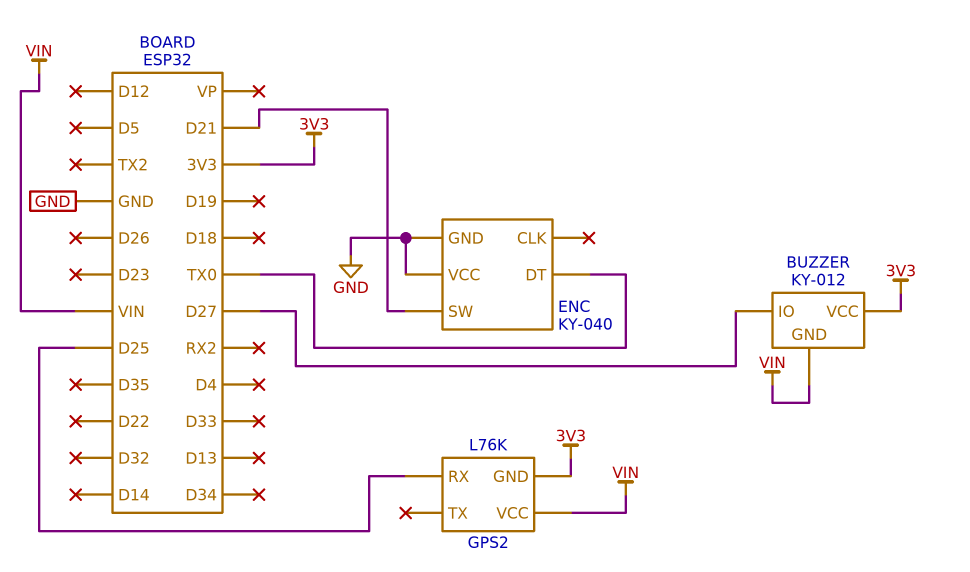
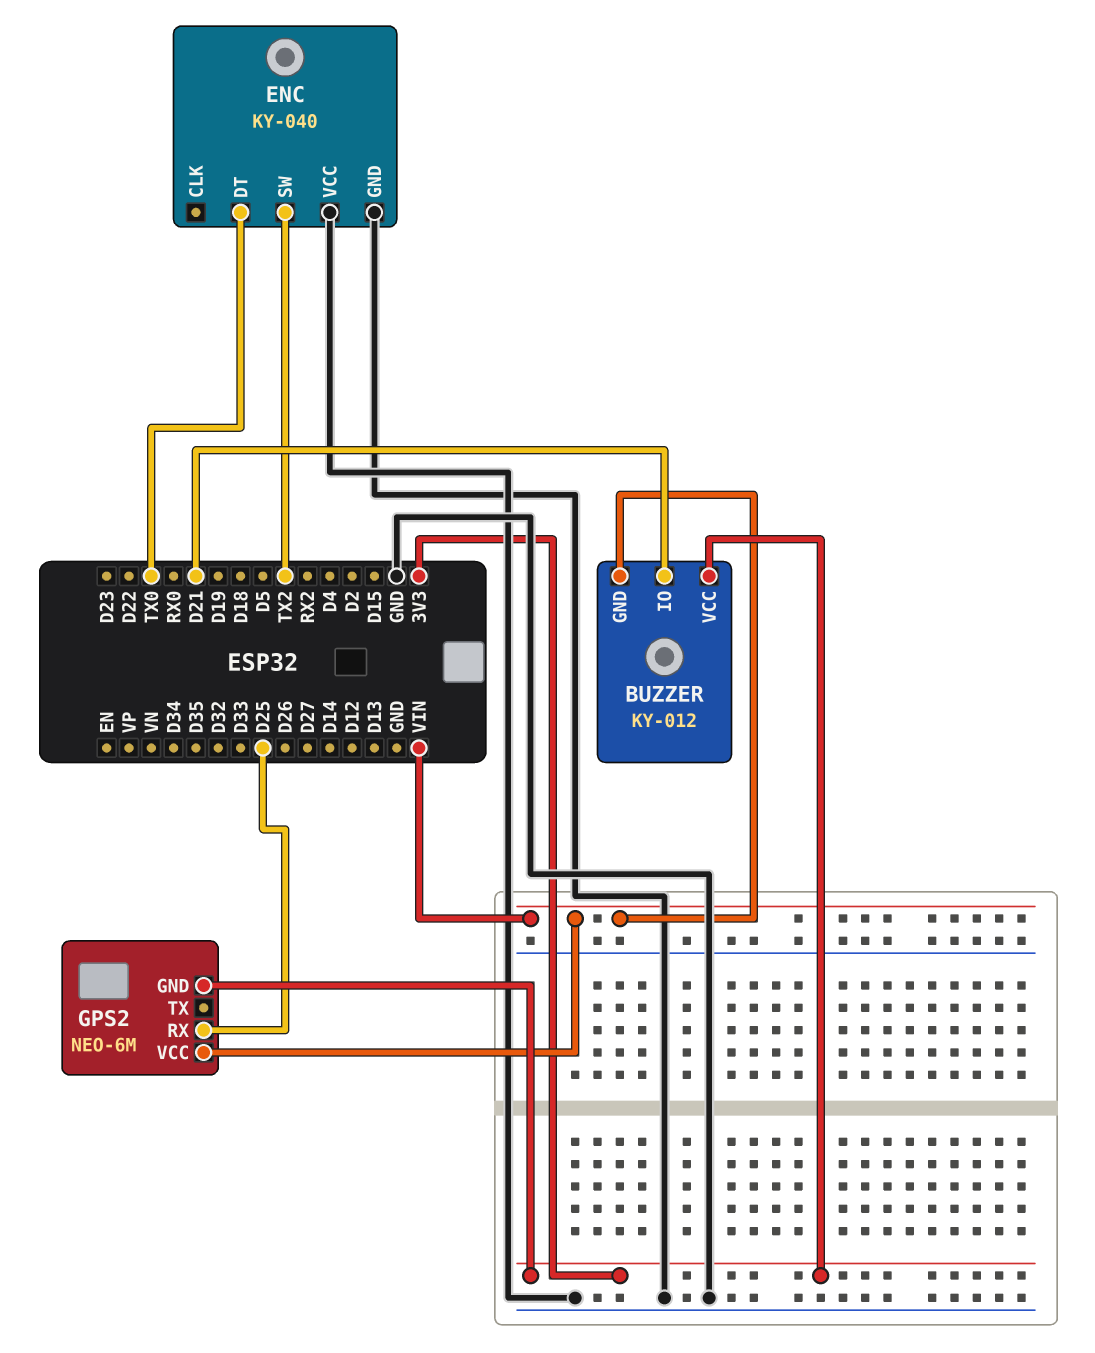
BUZZER pin IO: D27 -> D21
ENC pin SW: D21 -> TX2
GPS2: L76K -> NEO-6M

